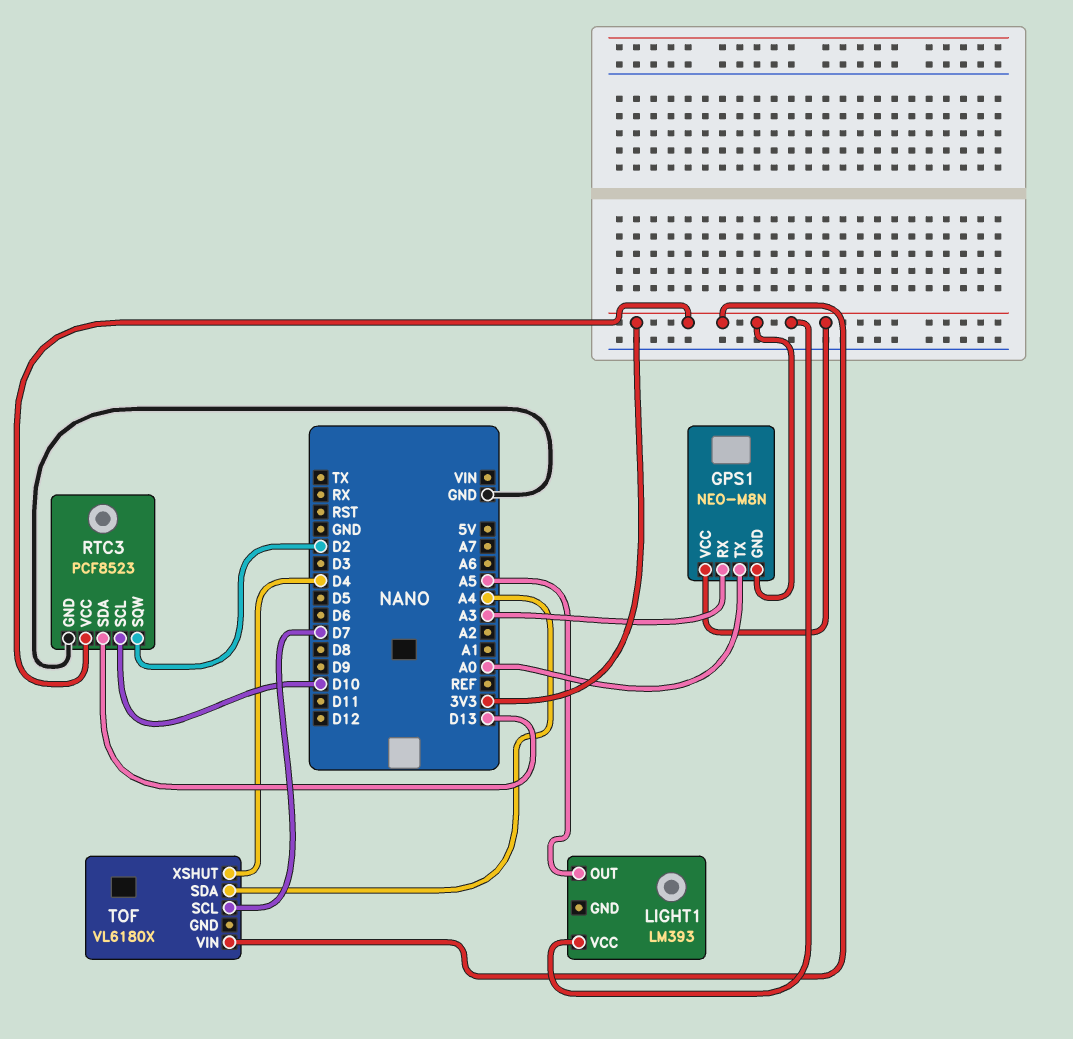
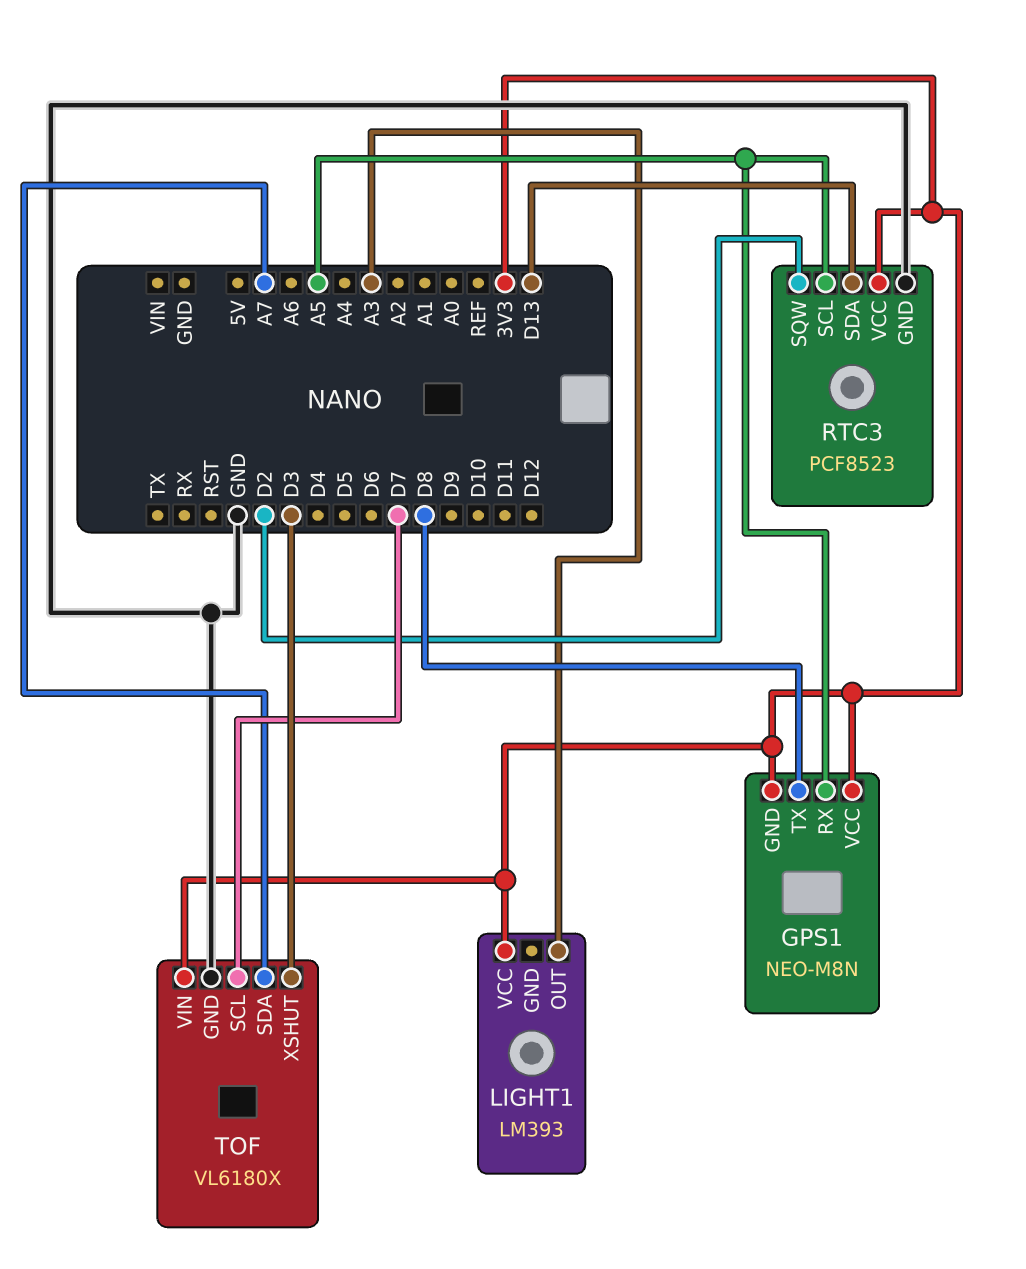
GPS1 pin RX: A3 -> A5
GPS1 pin TX: A0 -> D8
LIGHT1 pin OUT: A5 -> A3
RTC3 pin SCL: D10 -> A5
TOF pin GND: none -> GND
TOF pin SDA: A4 -> A7
TOF pin XSHUT: D4 -> D3

